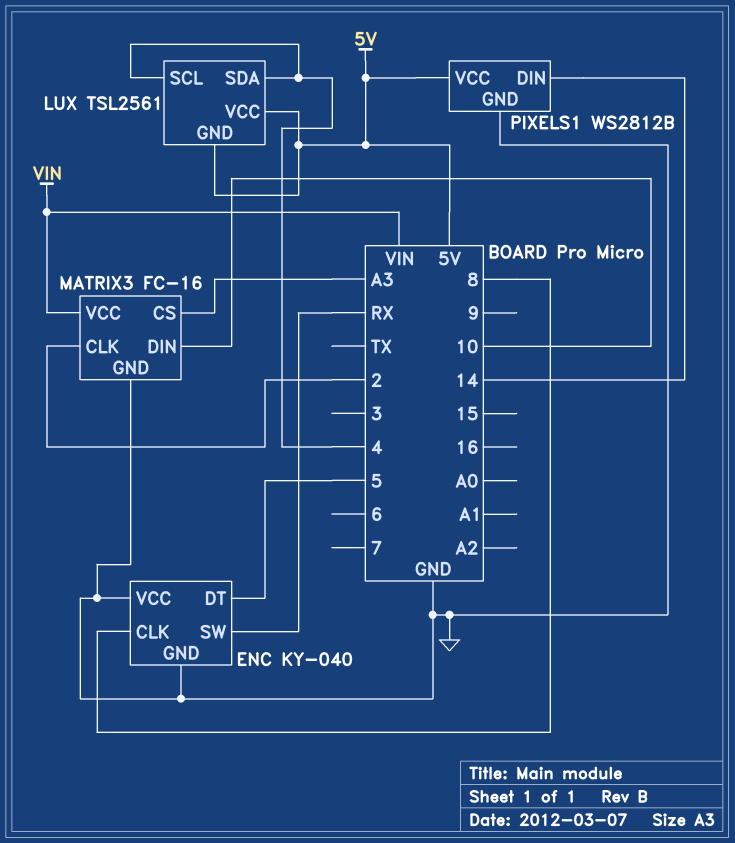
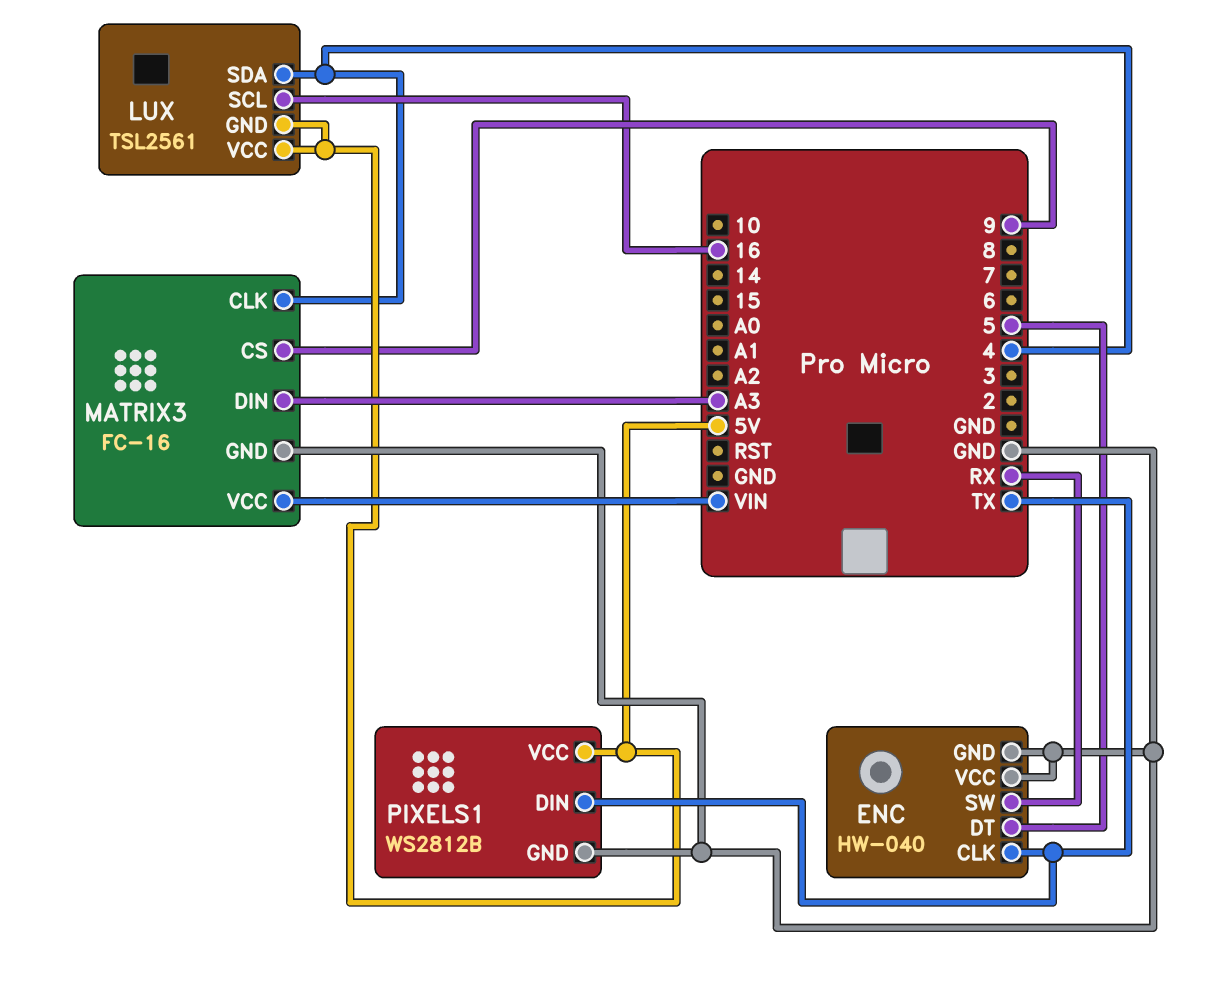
ENC: KY-040 -> HW-040
ENC pin CLK: 8 -> TX
LUX pin SCL: 4 -> 16
MATRIX3 pin CLK: 2 -> 4
MATRIX3 pin CS: A3 -> 9
MATRIX3 pin DIN: 10 -> A3
PIXELS1 pin DIN: 14 -> TX

